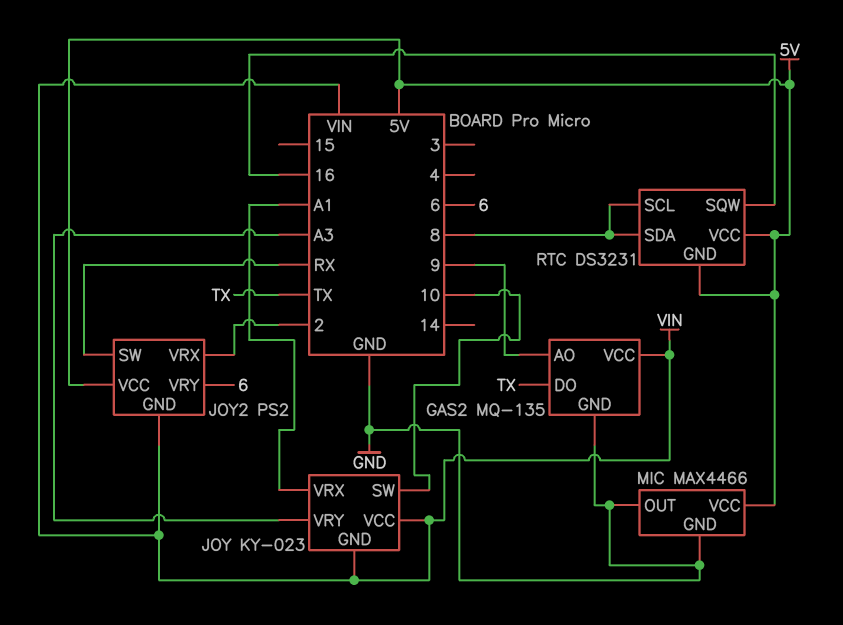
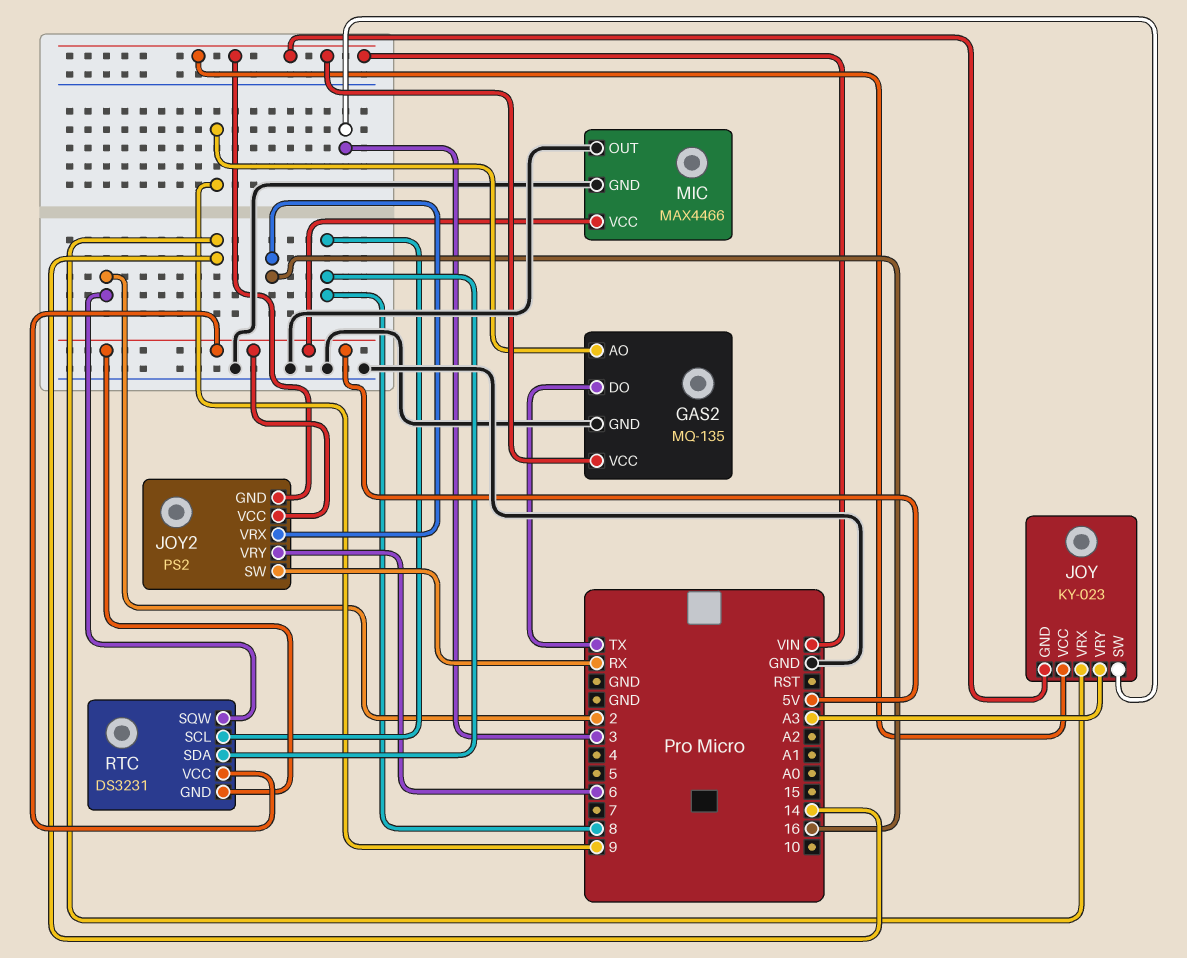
JOY pin SW: 10 -> 3
JOY pin VRX: A1 -> 14
JOY2 pin VRX: 2 -> 16
RTC pin SQW: 16 -> 2

